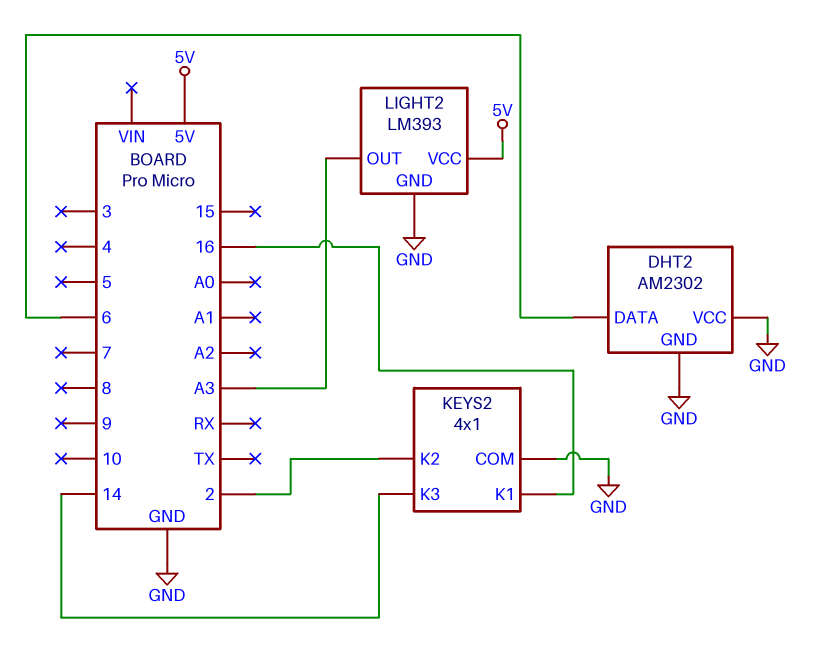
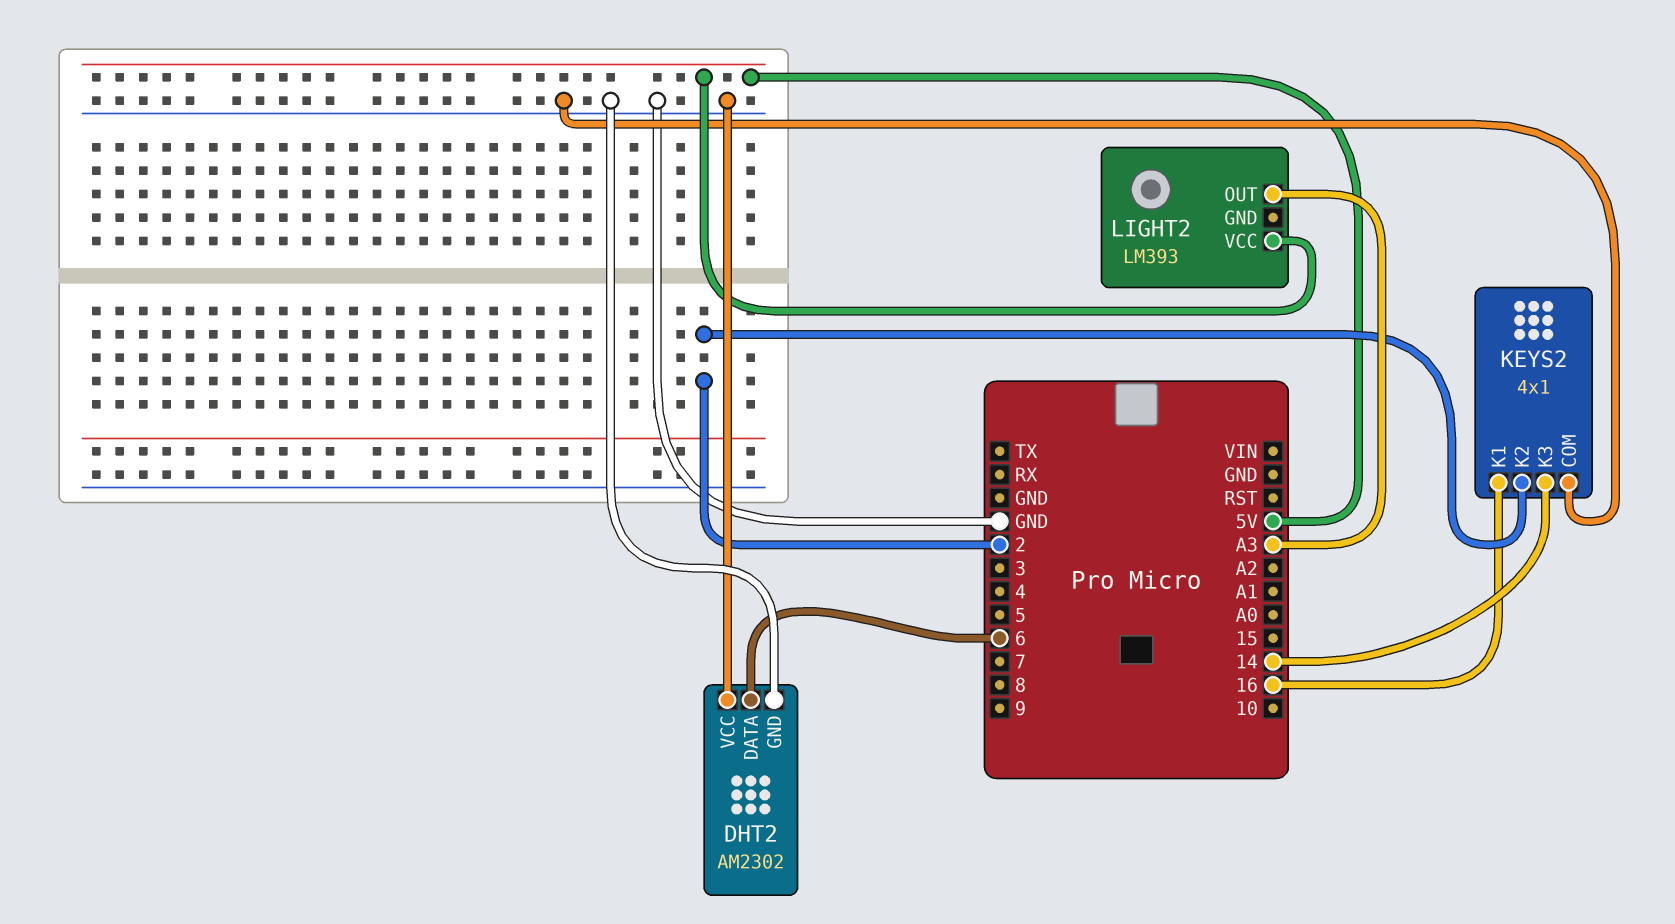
LIGHT2 pin GND: GND -> none

